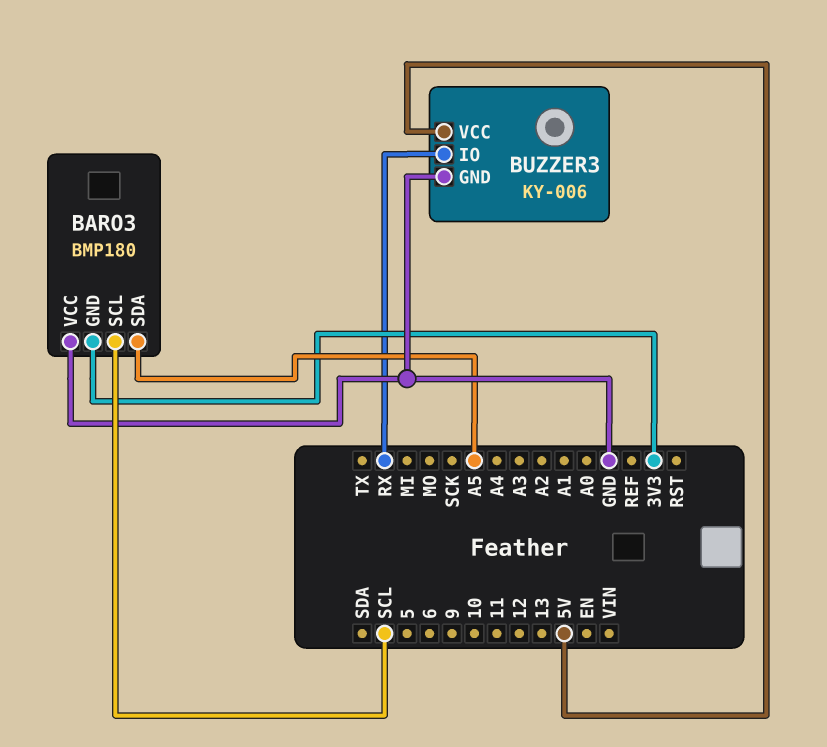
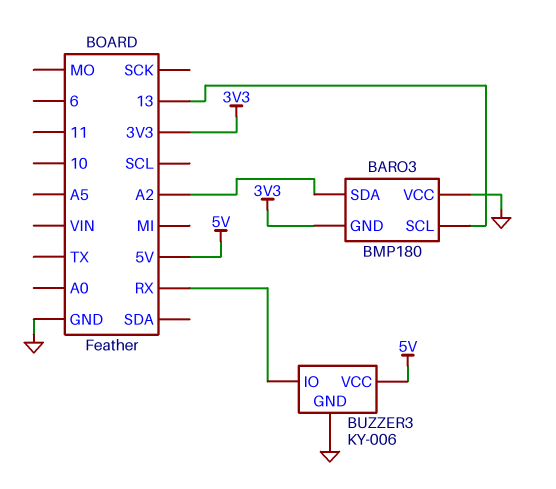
BARO3 pin SCL: SCL -> 13
BARO3 pin SDA: A5 -> A2

